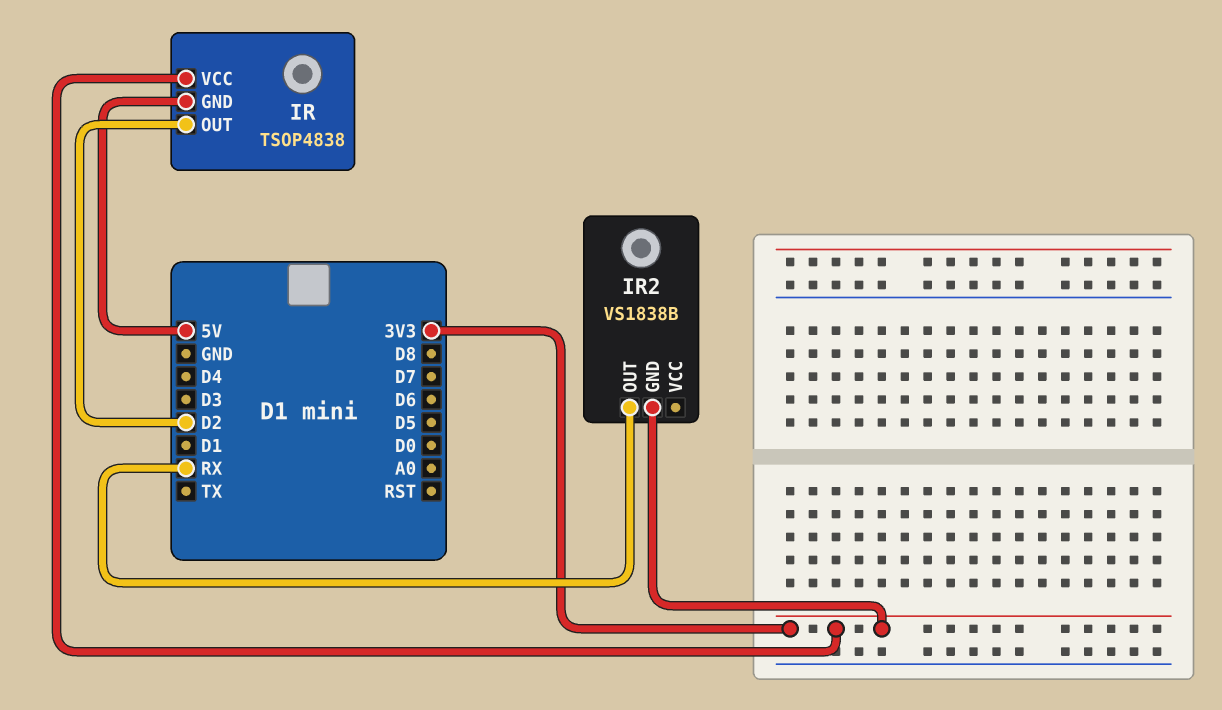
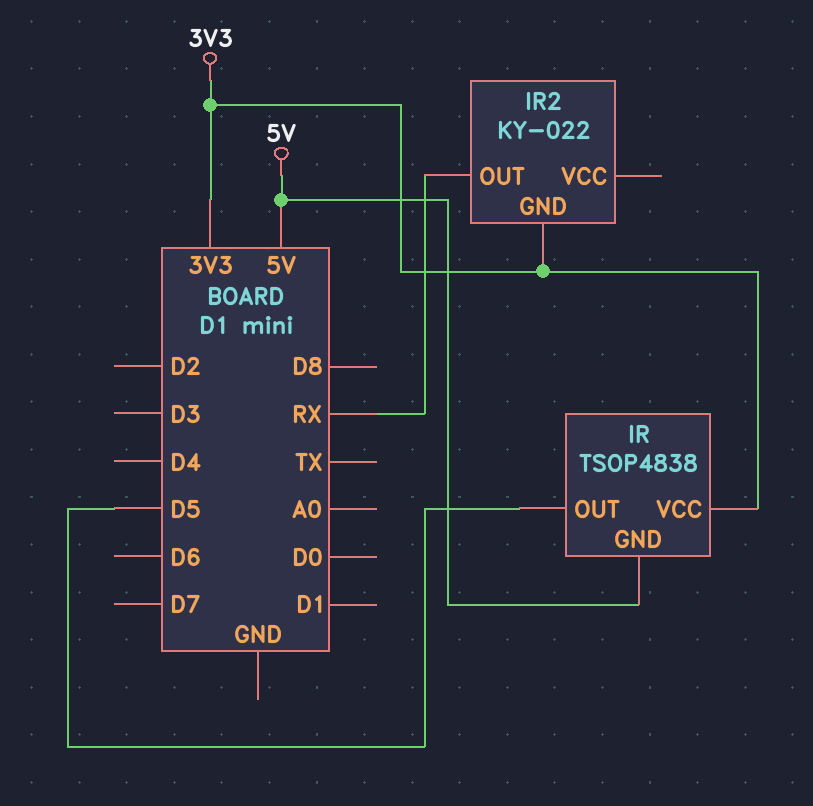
IR pin OUT: D2 -> D5
IR2: VS1838B -> KY-022

